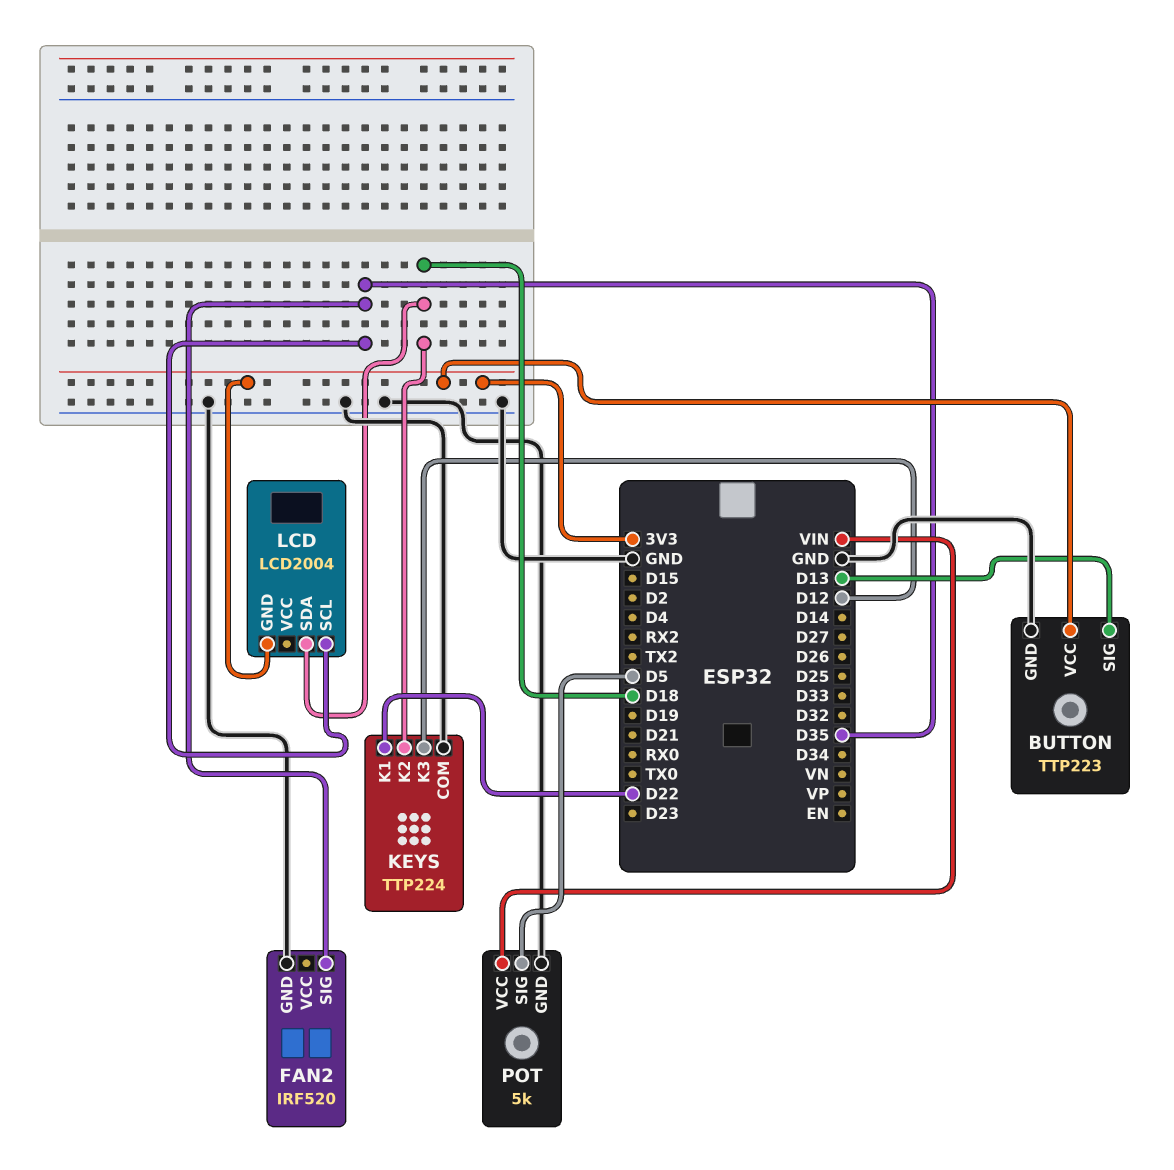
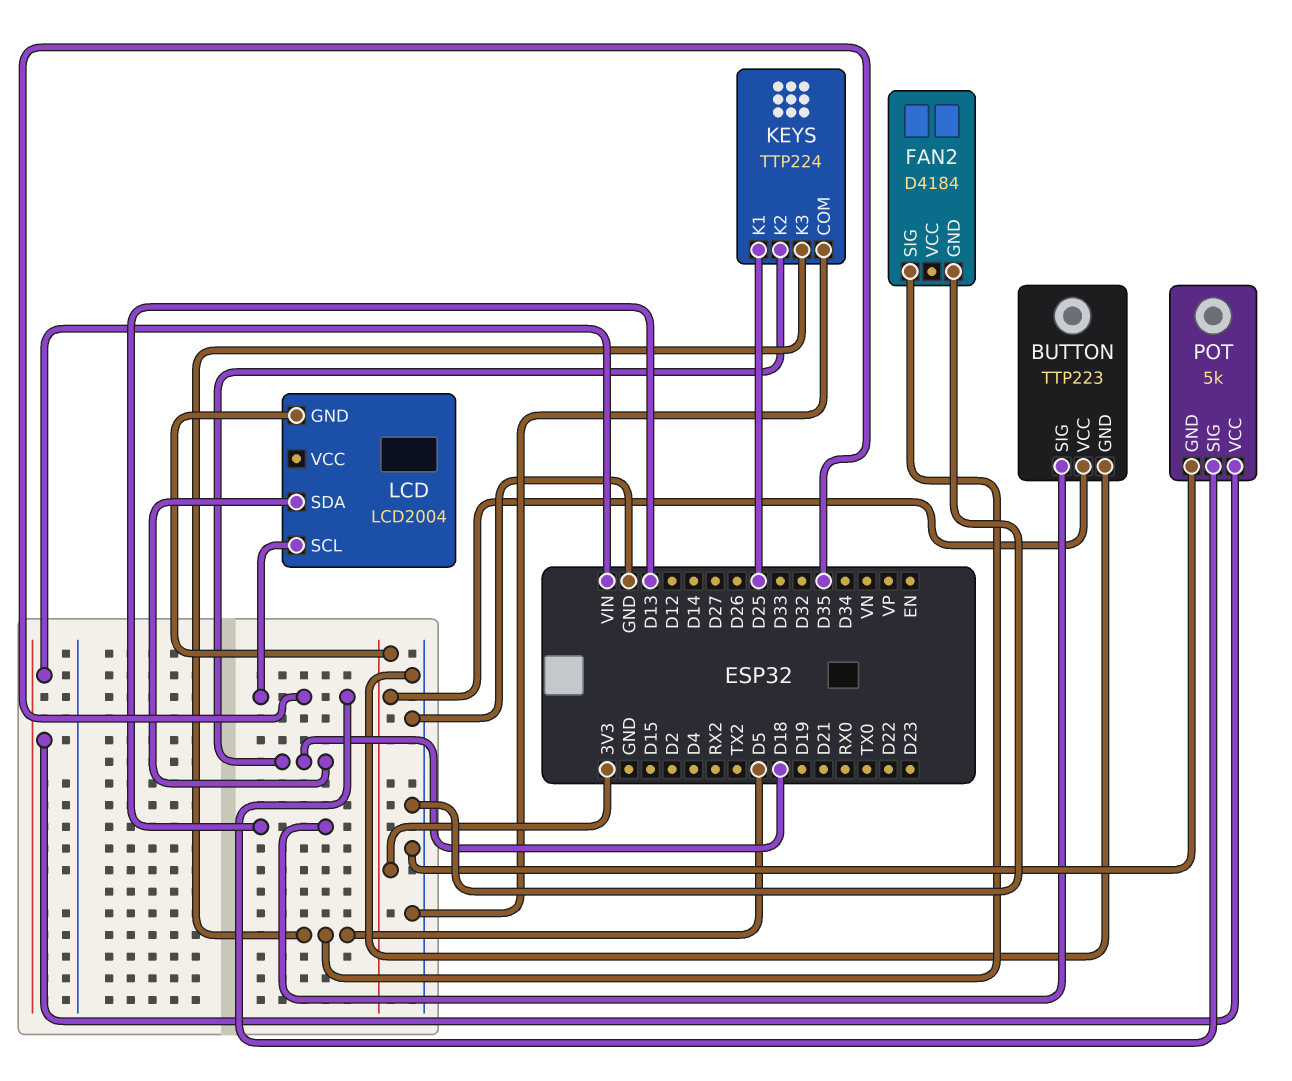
FAN2: IRF520 -> D4184
FAN2 pin SIG: D35 -> D5
KEYS pin K1: D22 -> D25
KEYS pin K3: D12 -> D5
POT pin SIG: D5 -> D35

